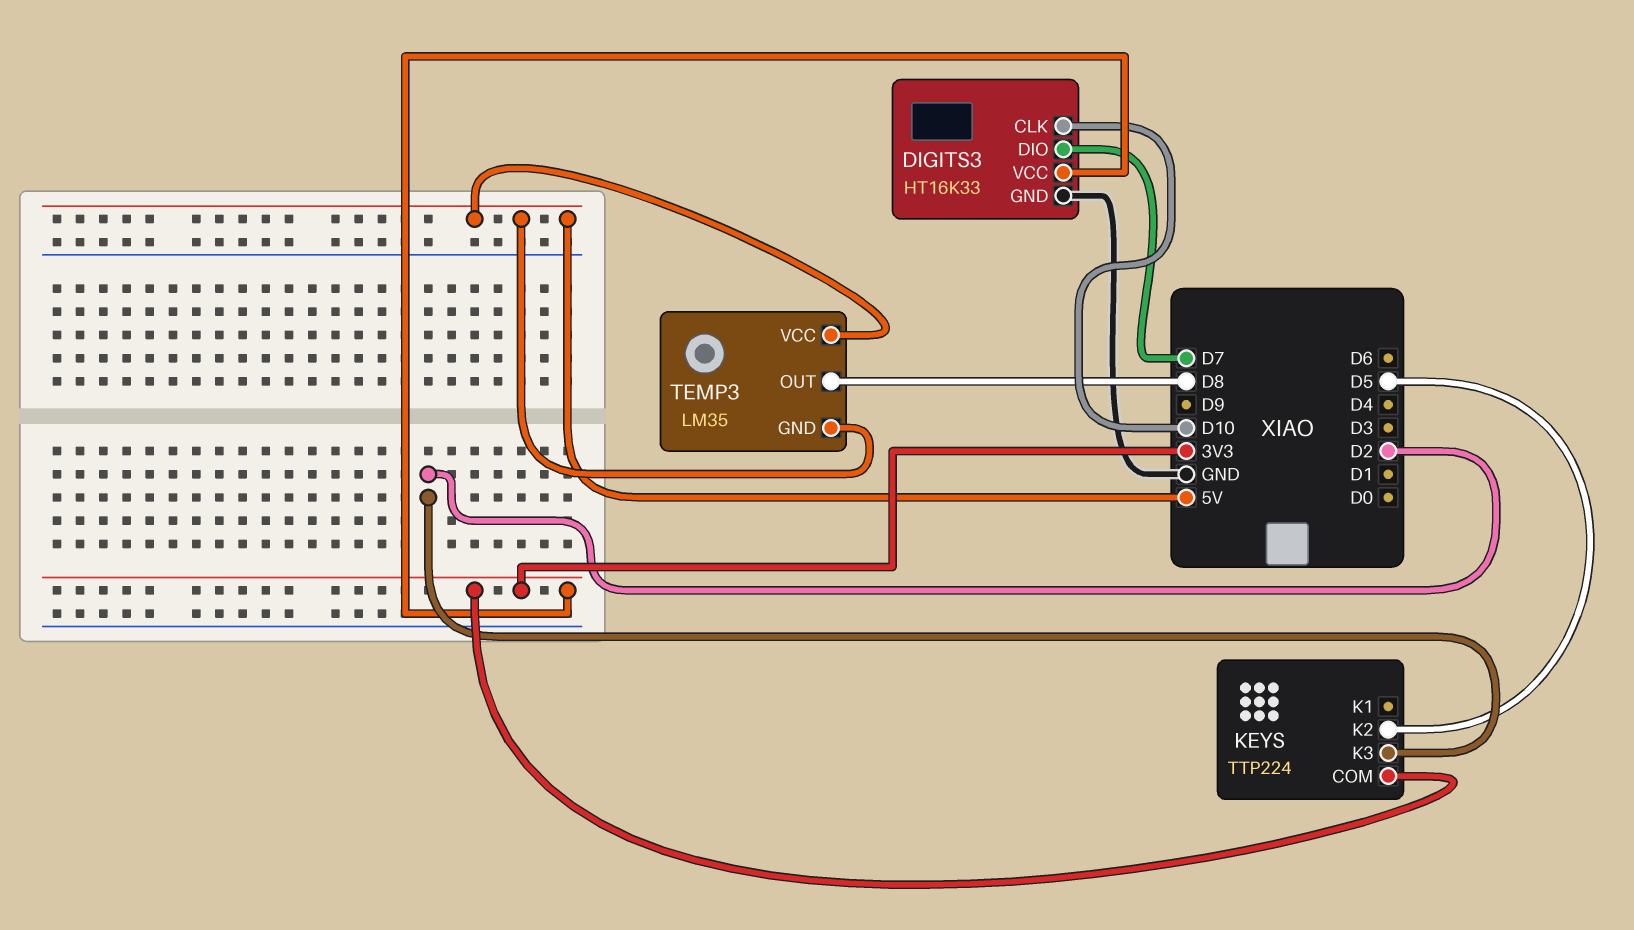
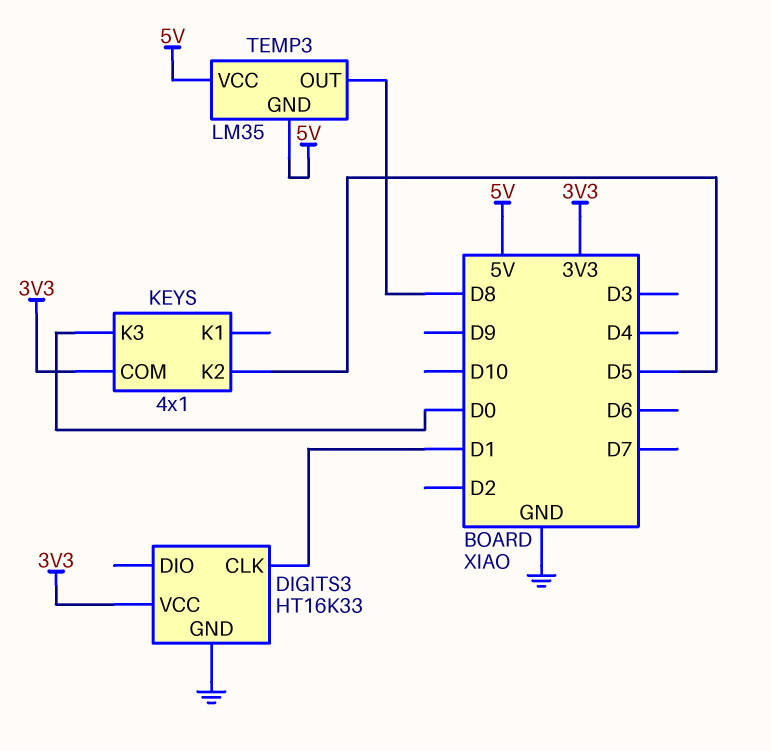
DIGITS3 pin CLK: D10 -> D1
DIGITS3 pin DIO: D7 -> none
KEYS: TTP224 -> 4x1
KEYS pin K3: D2 -> D0

